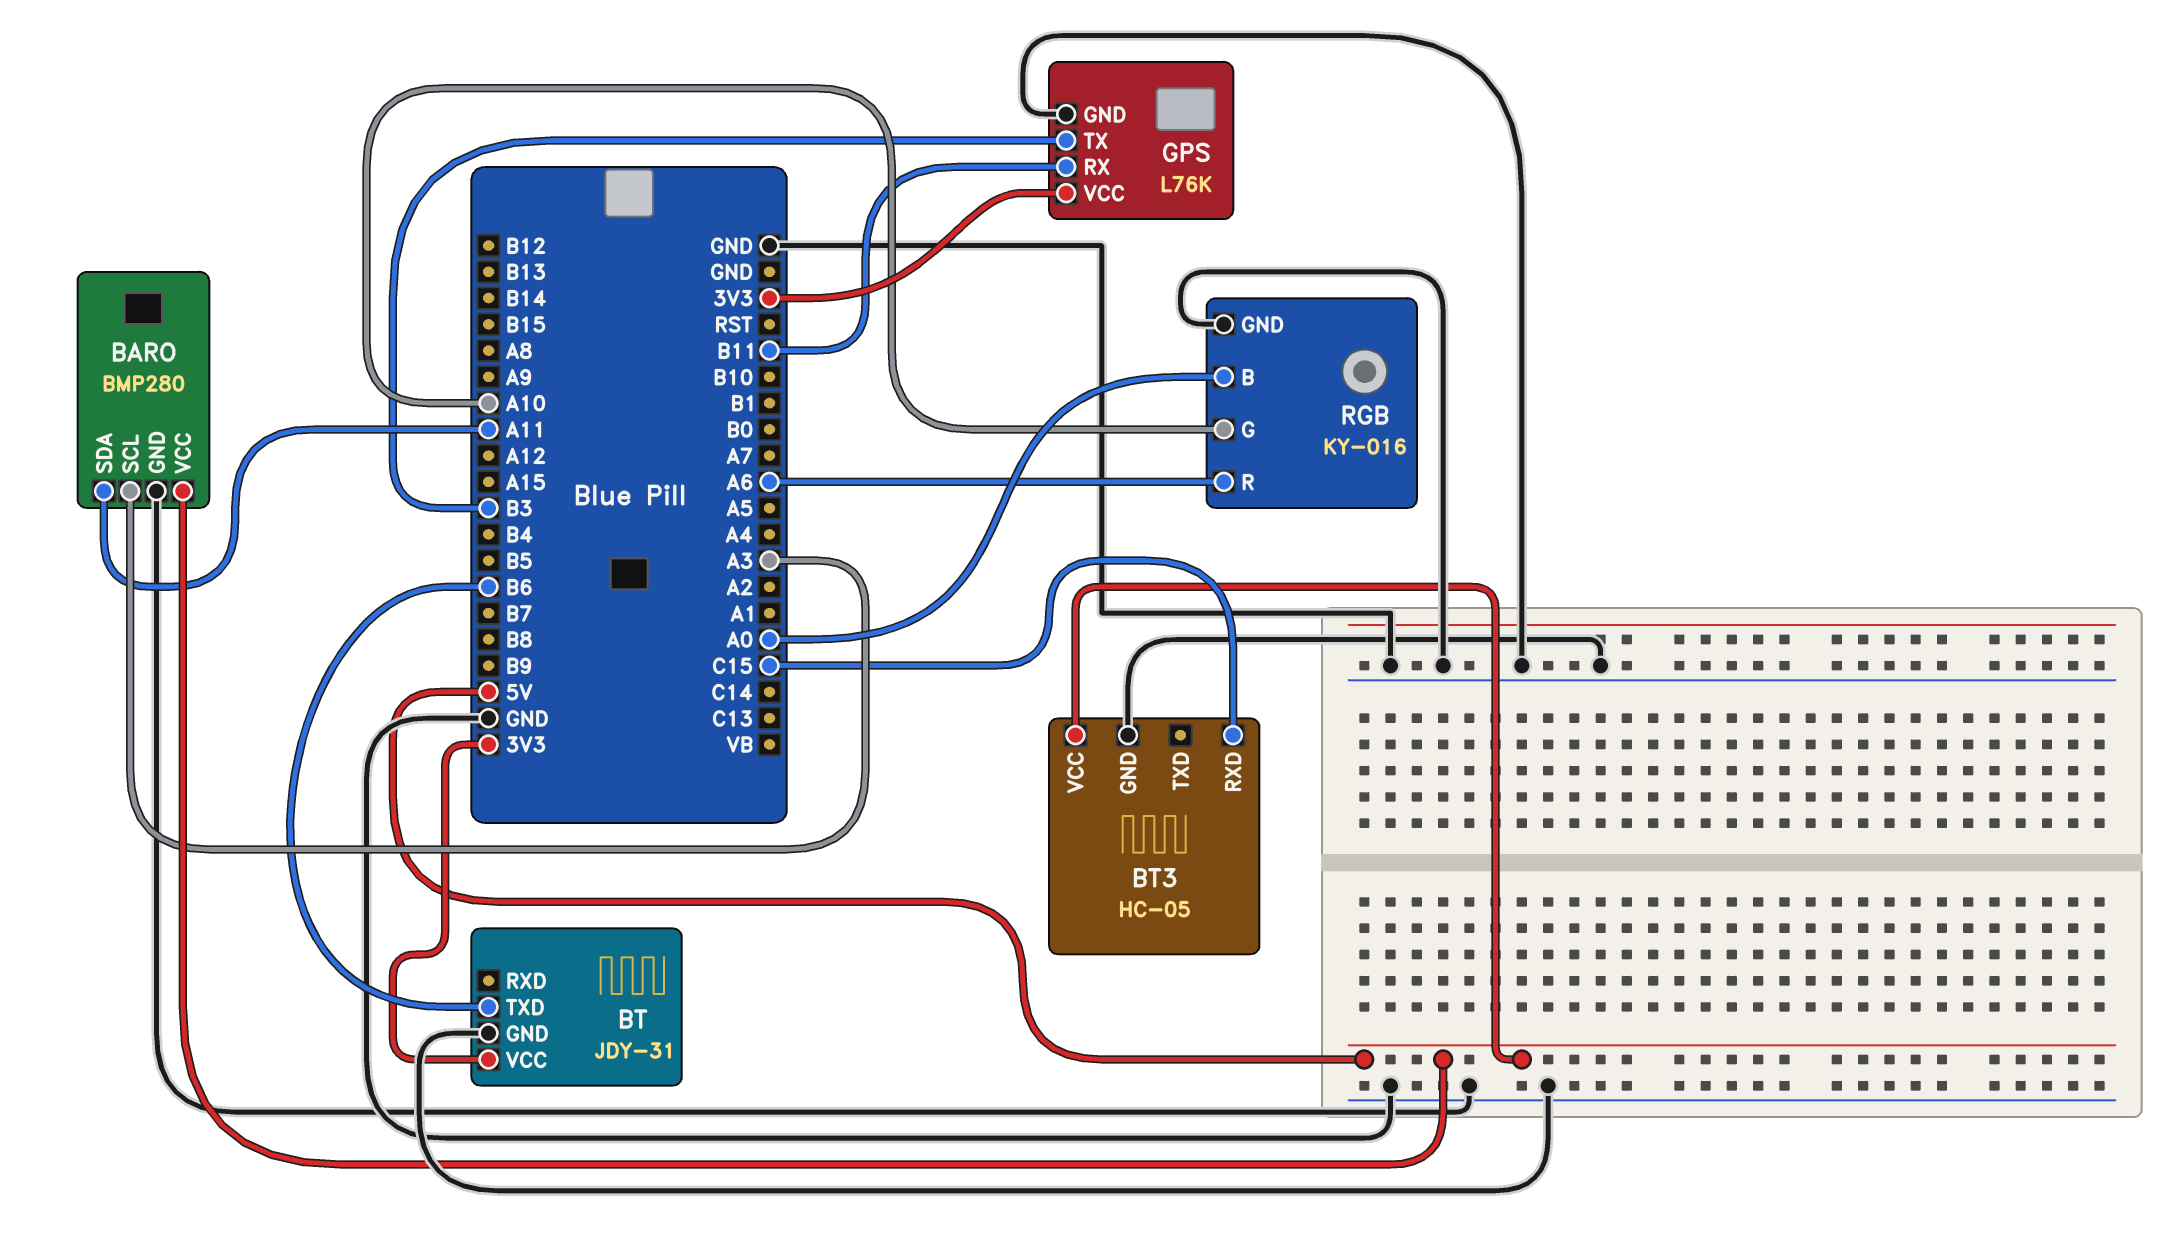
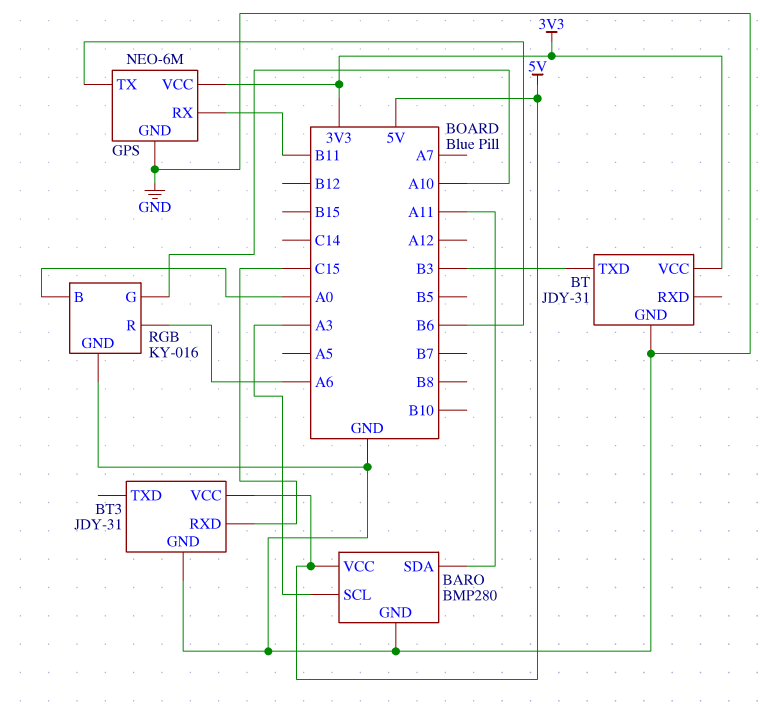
BT pin TXD: B6 -> B3
BT3: HC-05 -> JDY-31
GPS: L76K -> NEO-6M
GPS pin TX: B3 -> B6

